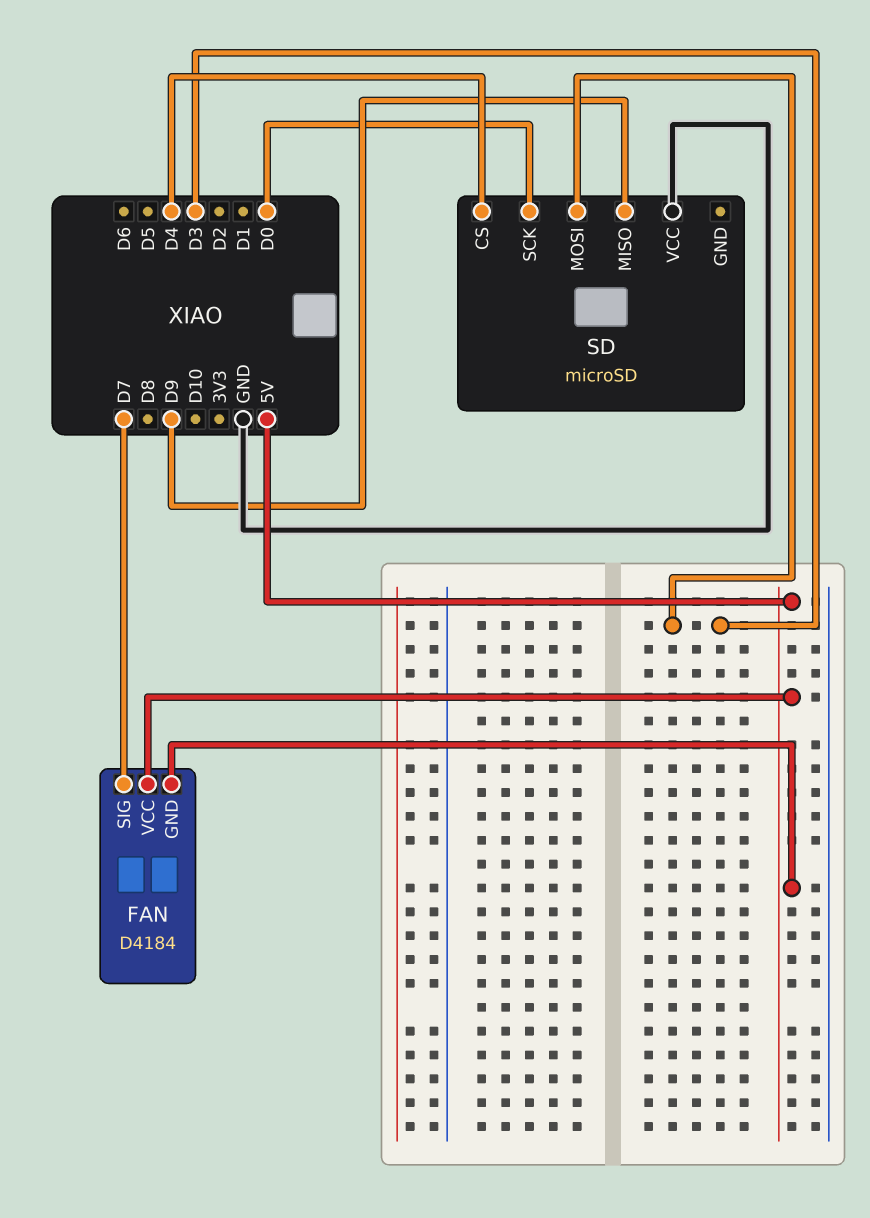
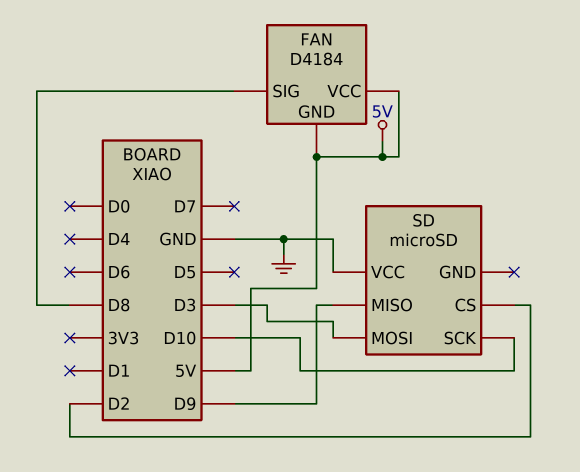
FAN pin SIG: D7 -> D8
SD pin CS: D4 -> D2
SD pin SCK: D0 -> D10

